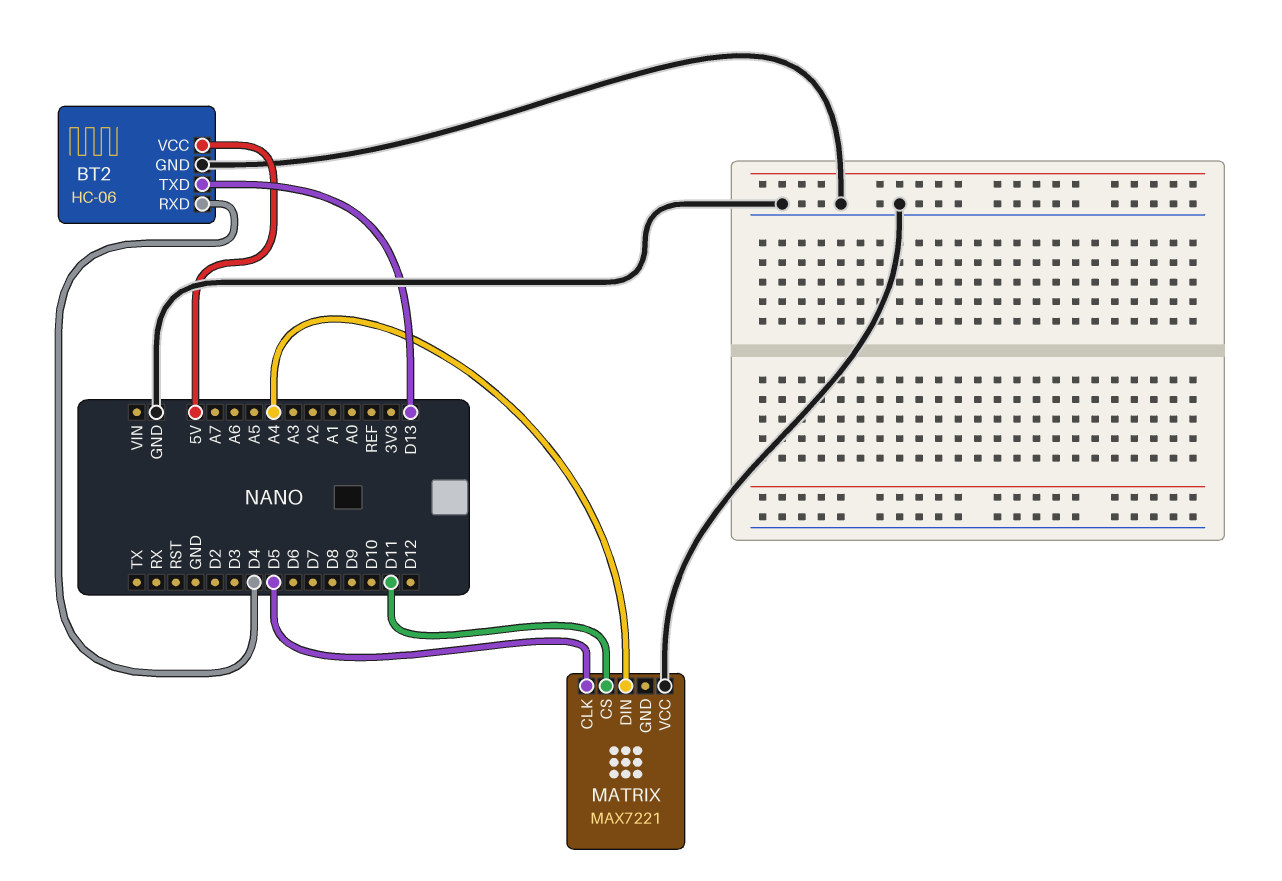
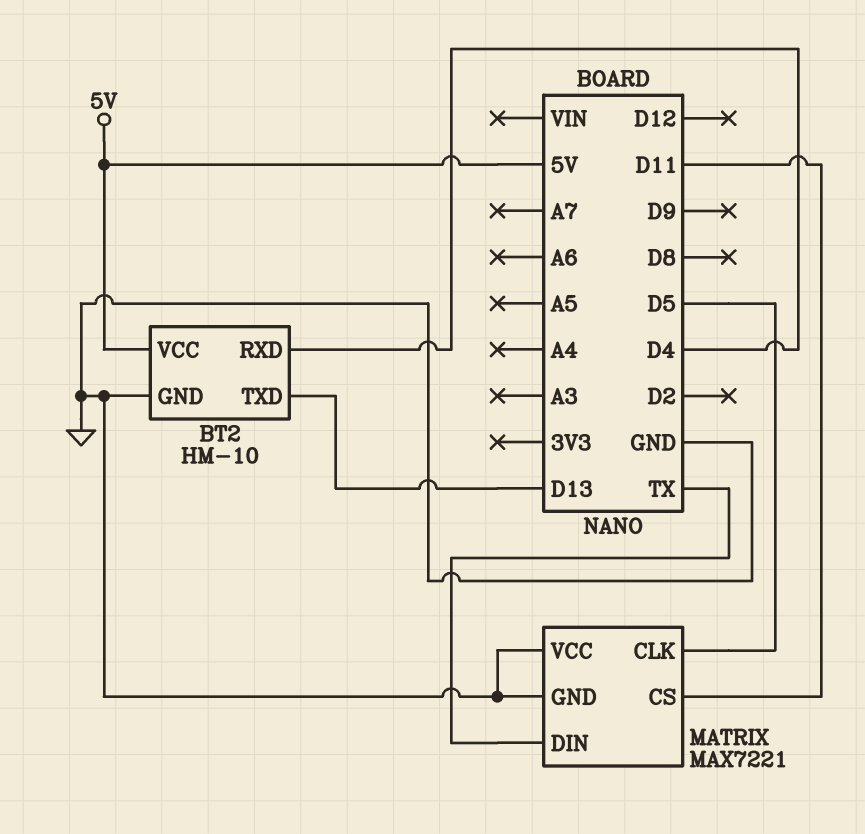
BT2: HC-06 -> HM-10
MATRIX pin DIN: A4 -> TX
MATRIX pin GND: none -> GND

